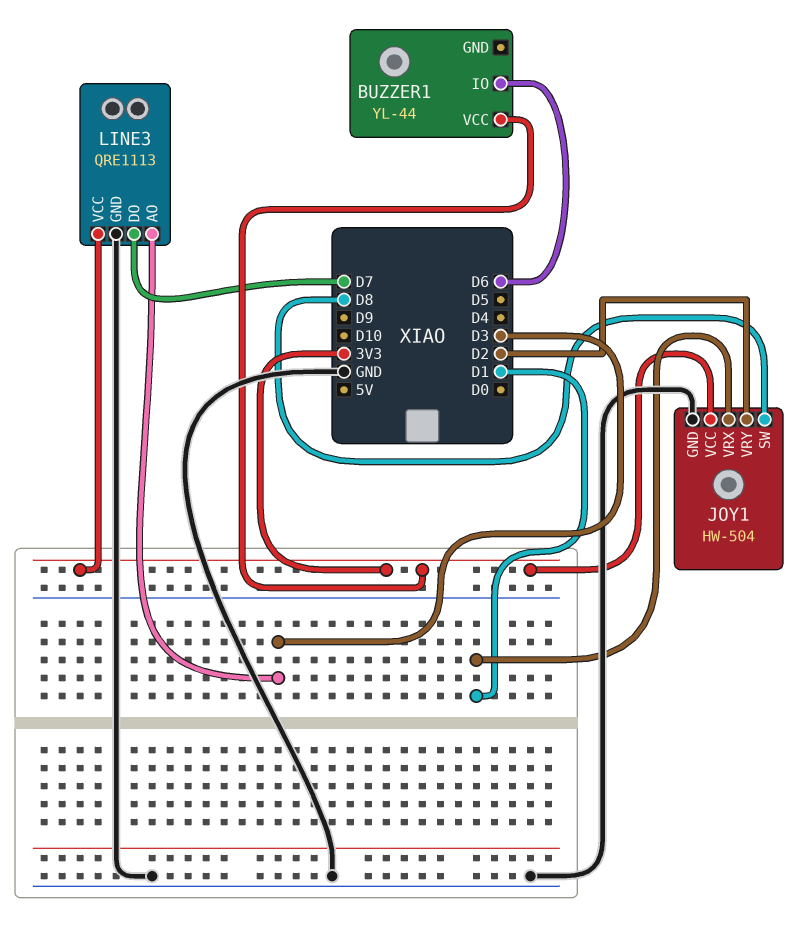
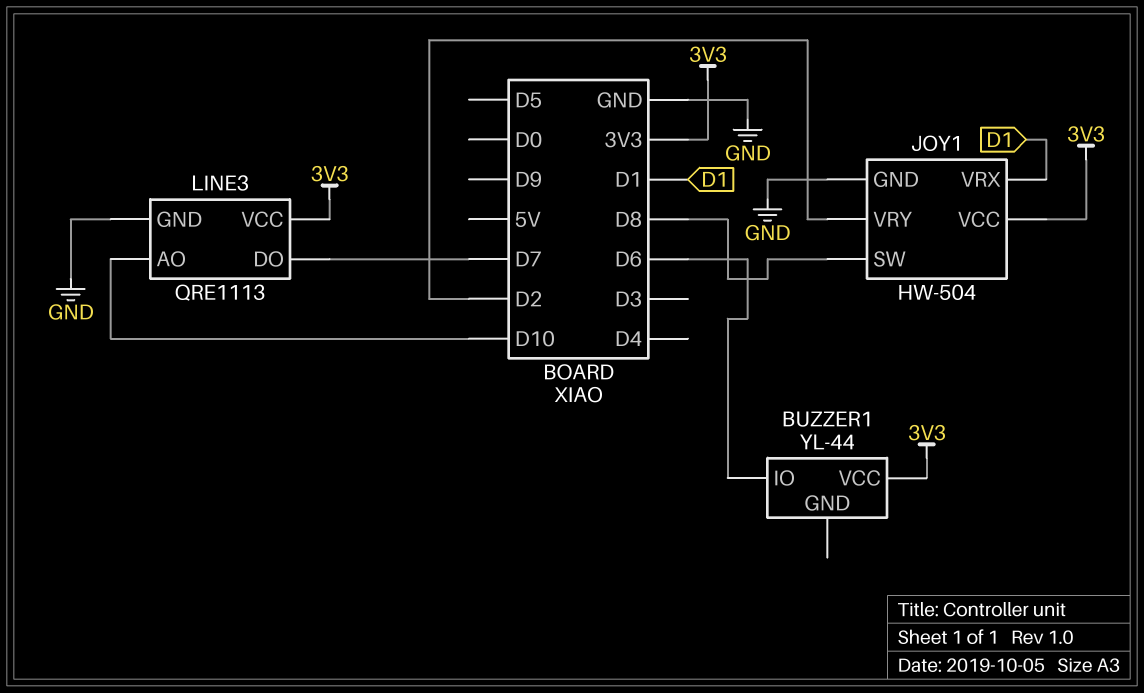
LINE3 pin AO: D3 -> D10

